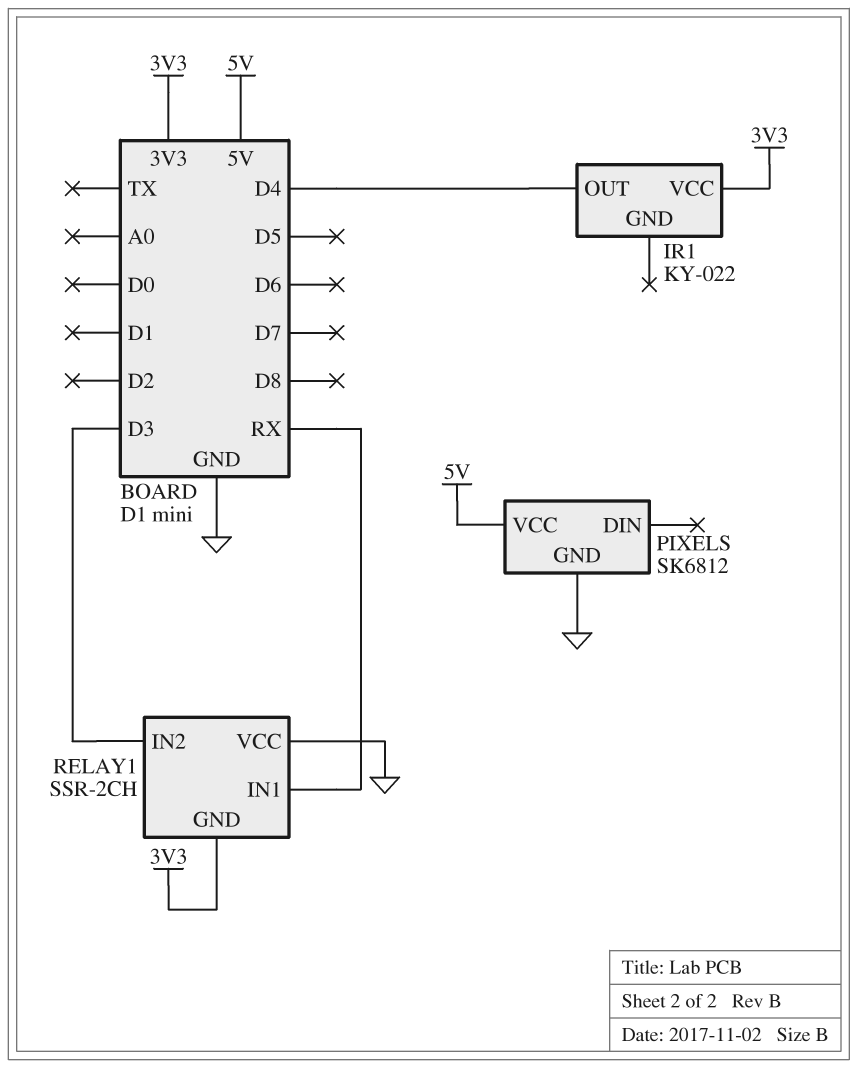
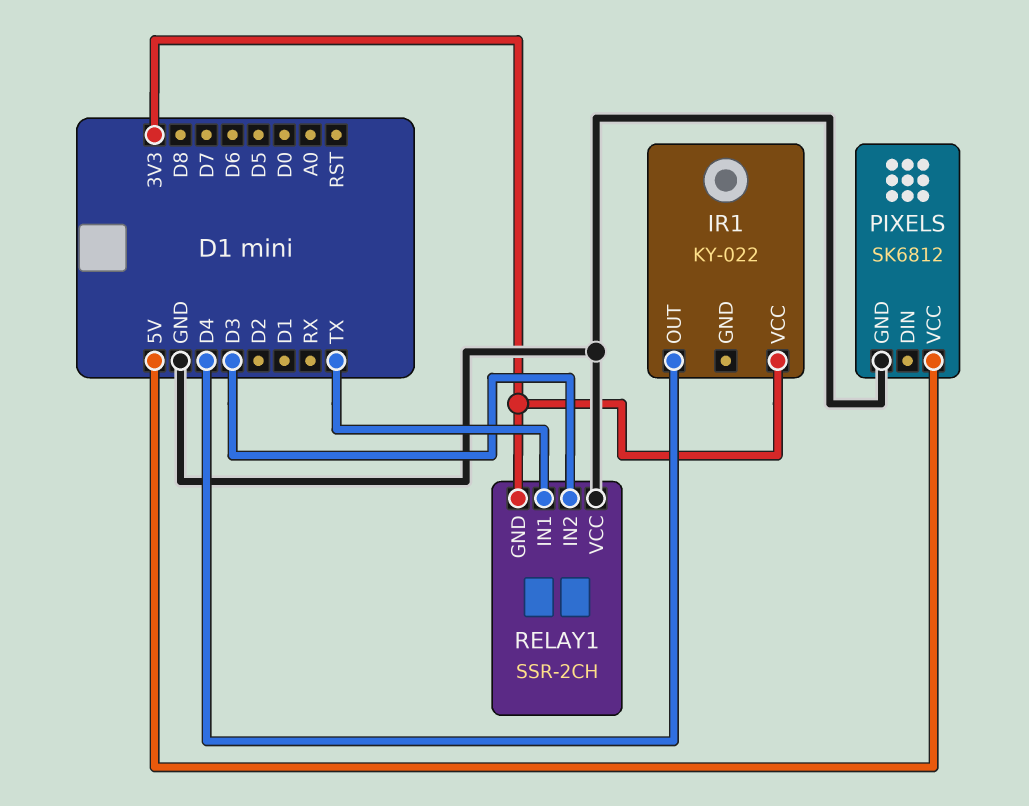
RELAY1 pin IN1: RX -> TX

